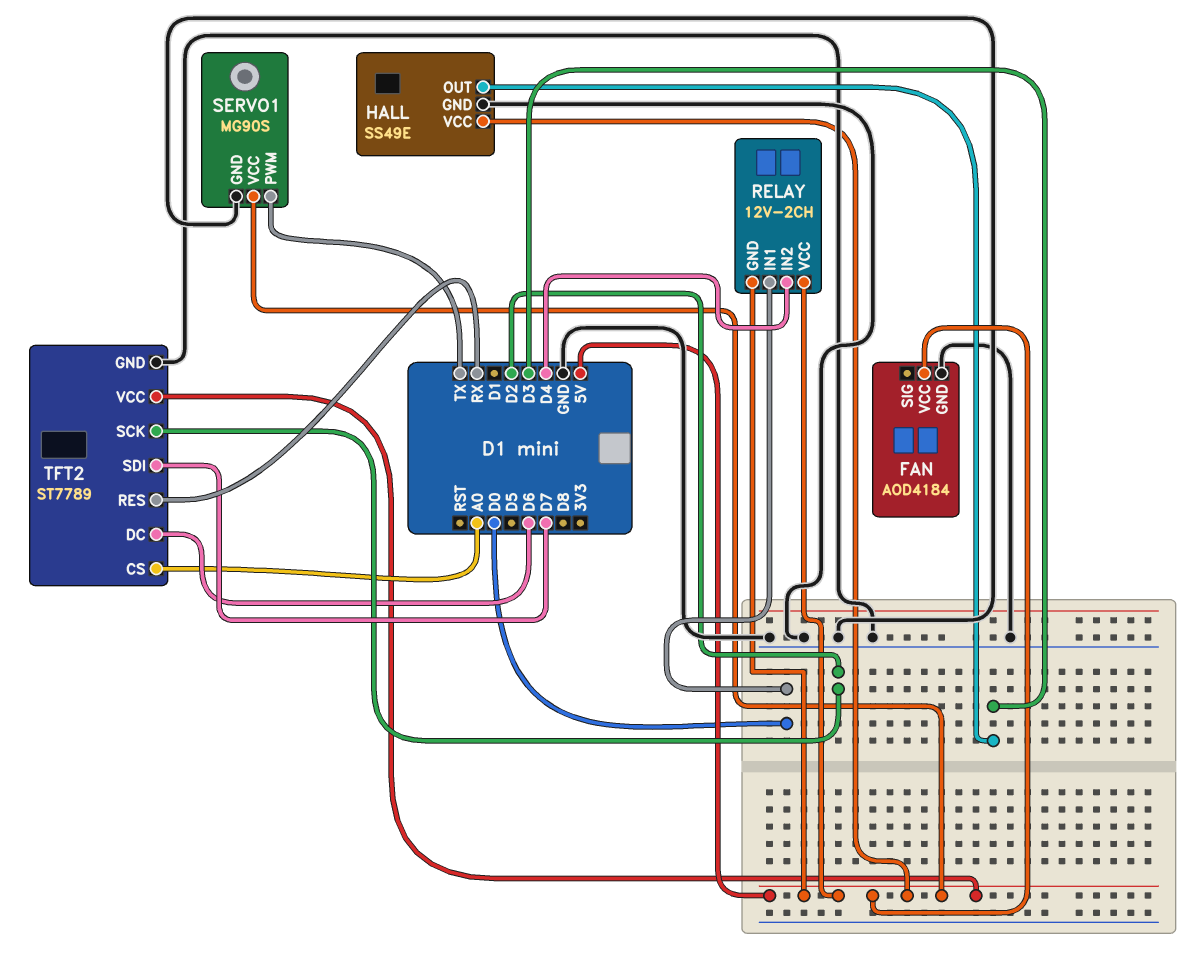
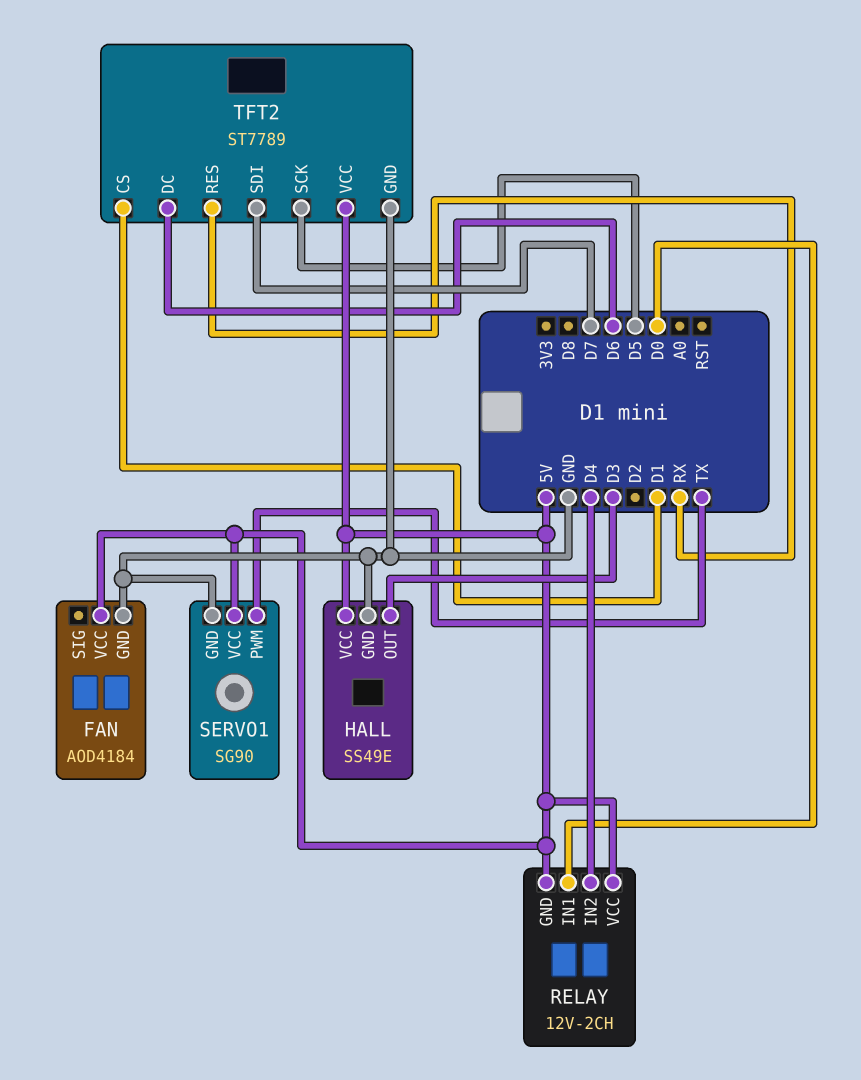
SERVO1: MG90S -> SG90
TFT2 pin CS: A0 -> D1
TFT2 pin SCK: D2 -> D5

